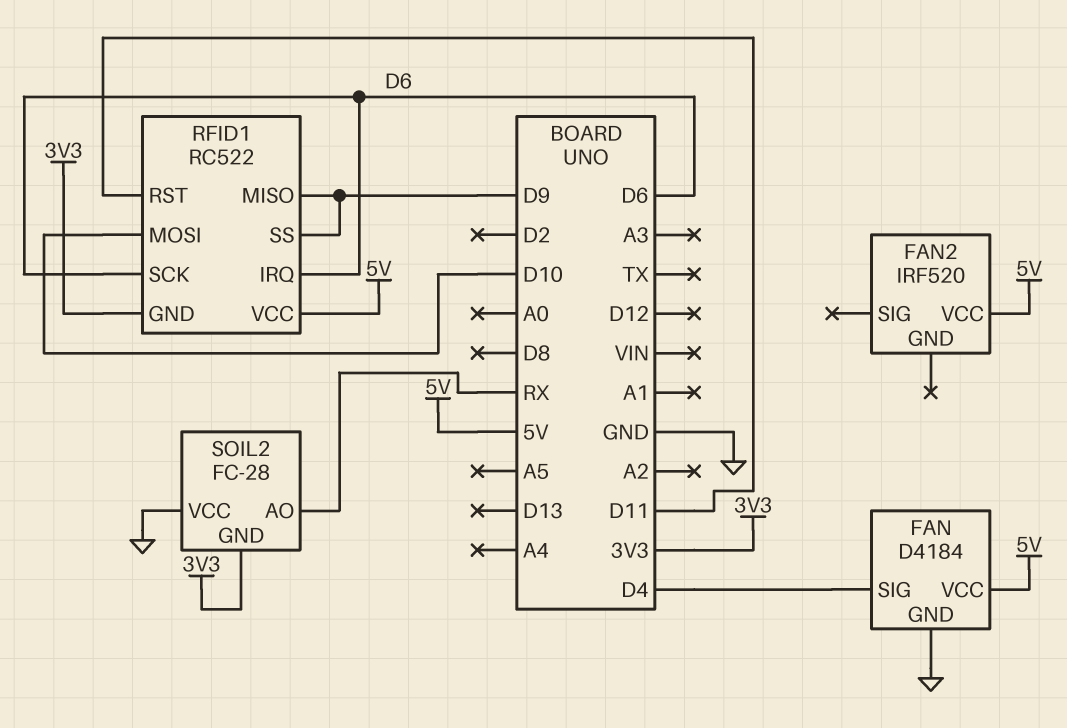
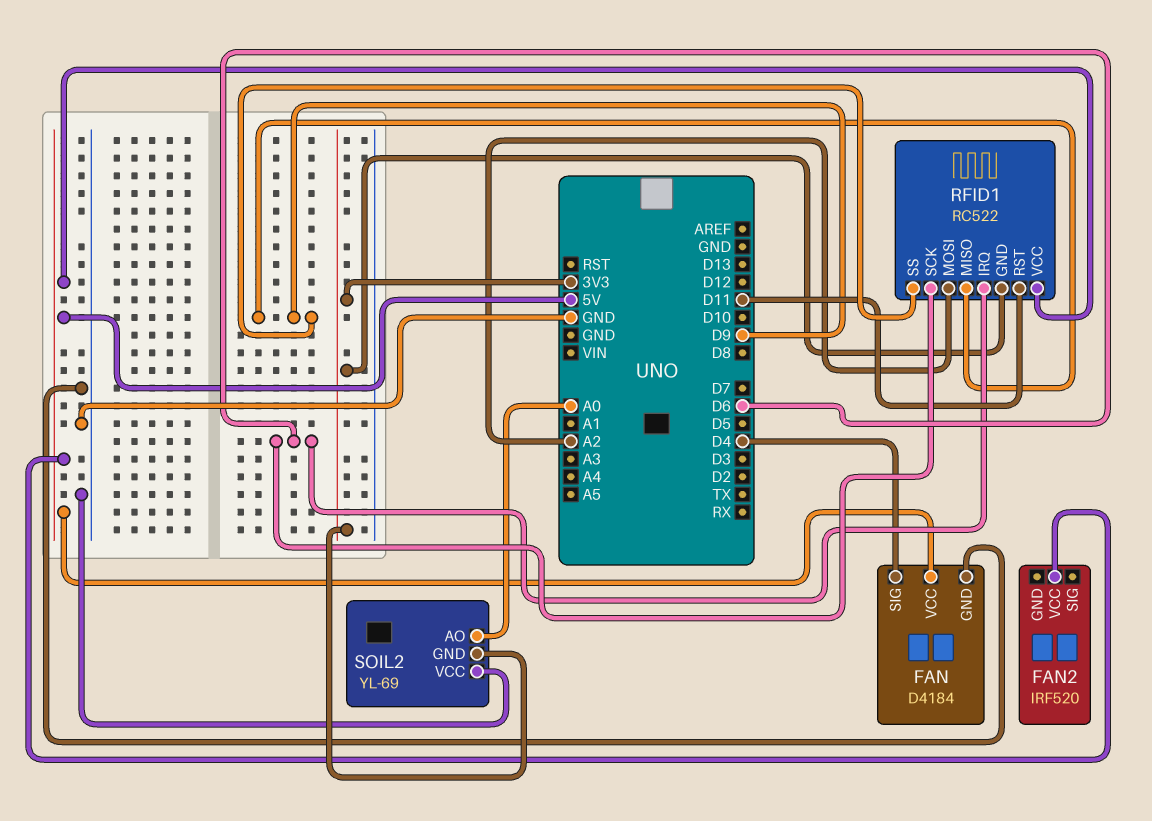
RFID1 pin MOSI: D10 -> A2
SOIL2: FC-28 -> YL-69
SOIL2 pin AO: RX -> A0

